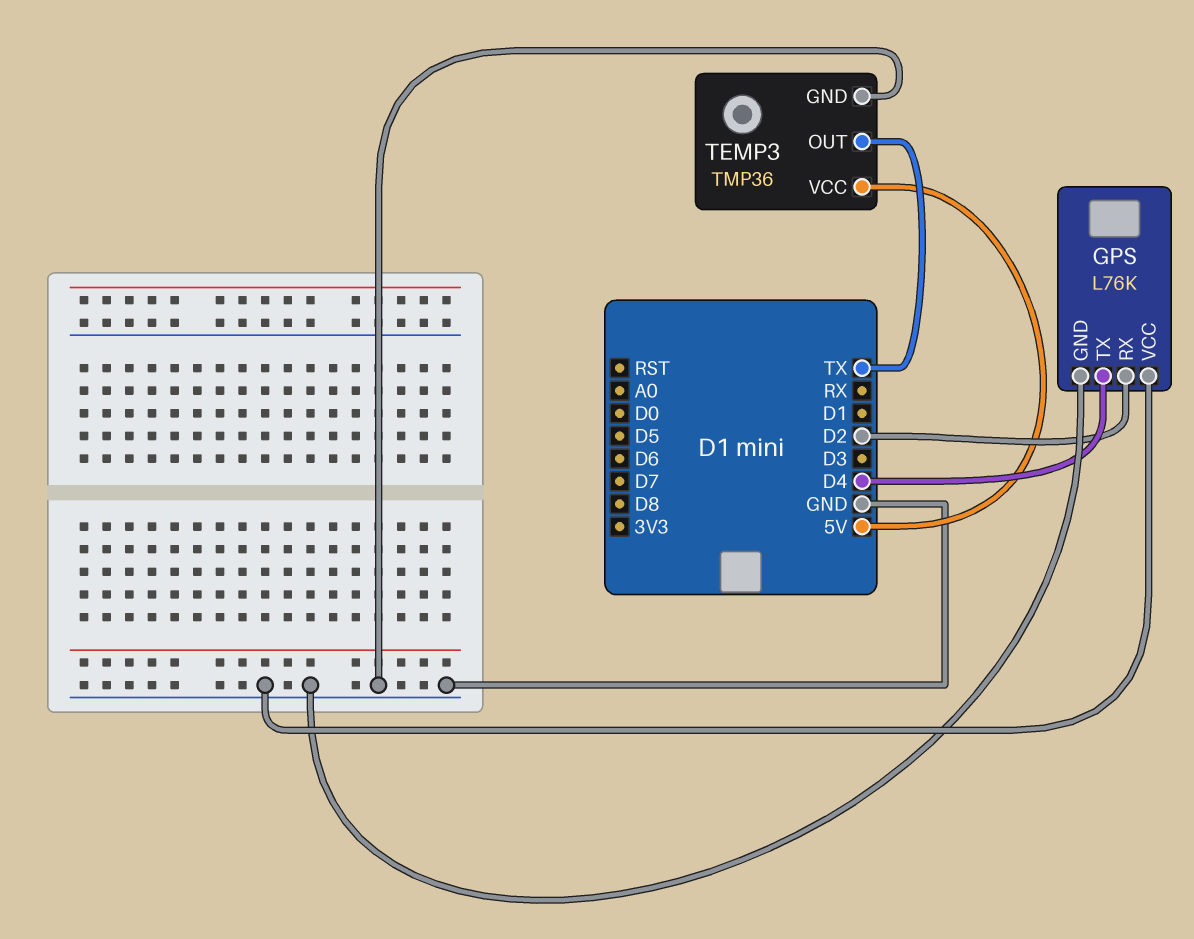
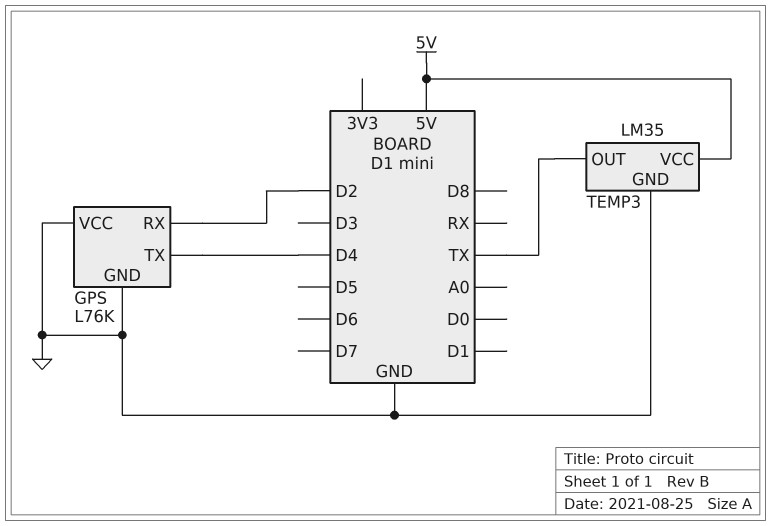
TEMP3: TMP36 -> LM35

